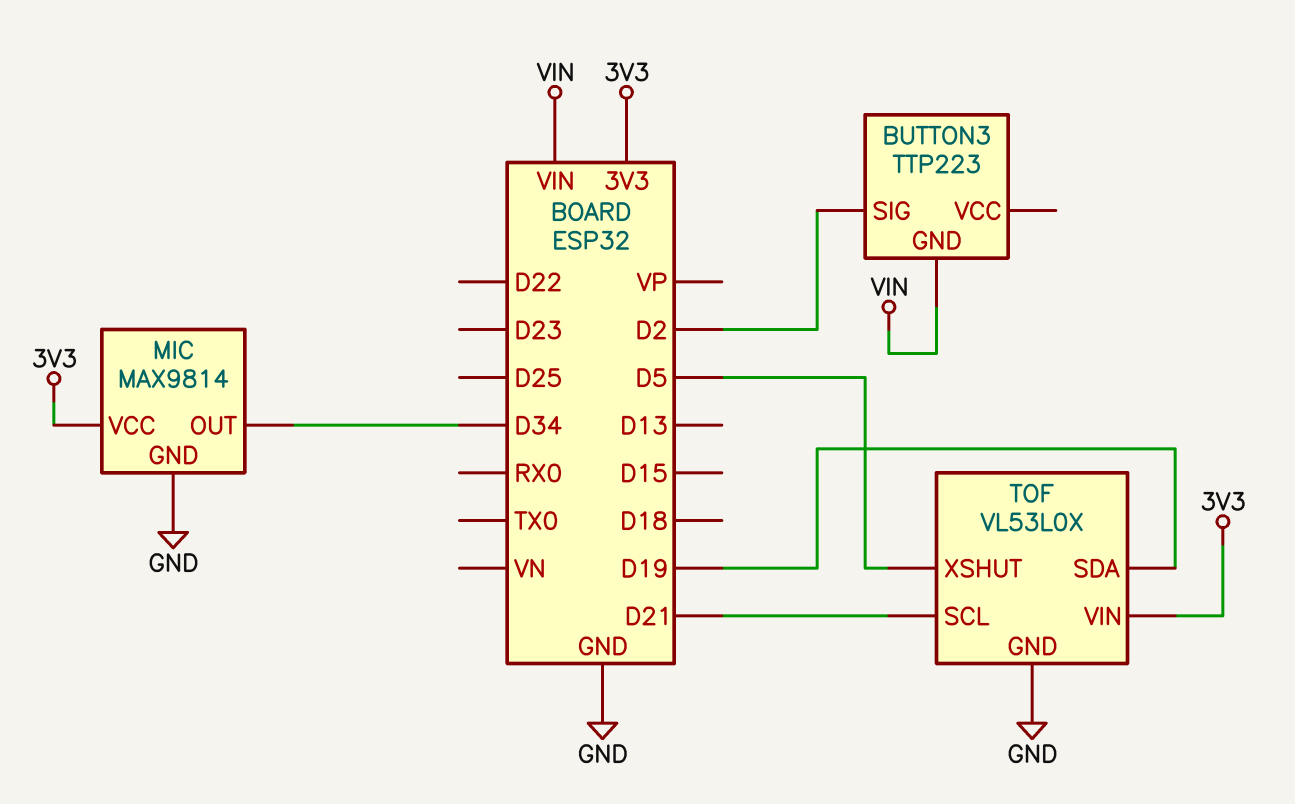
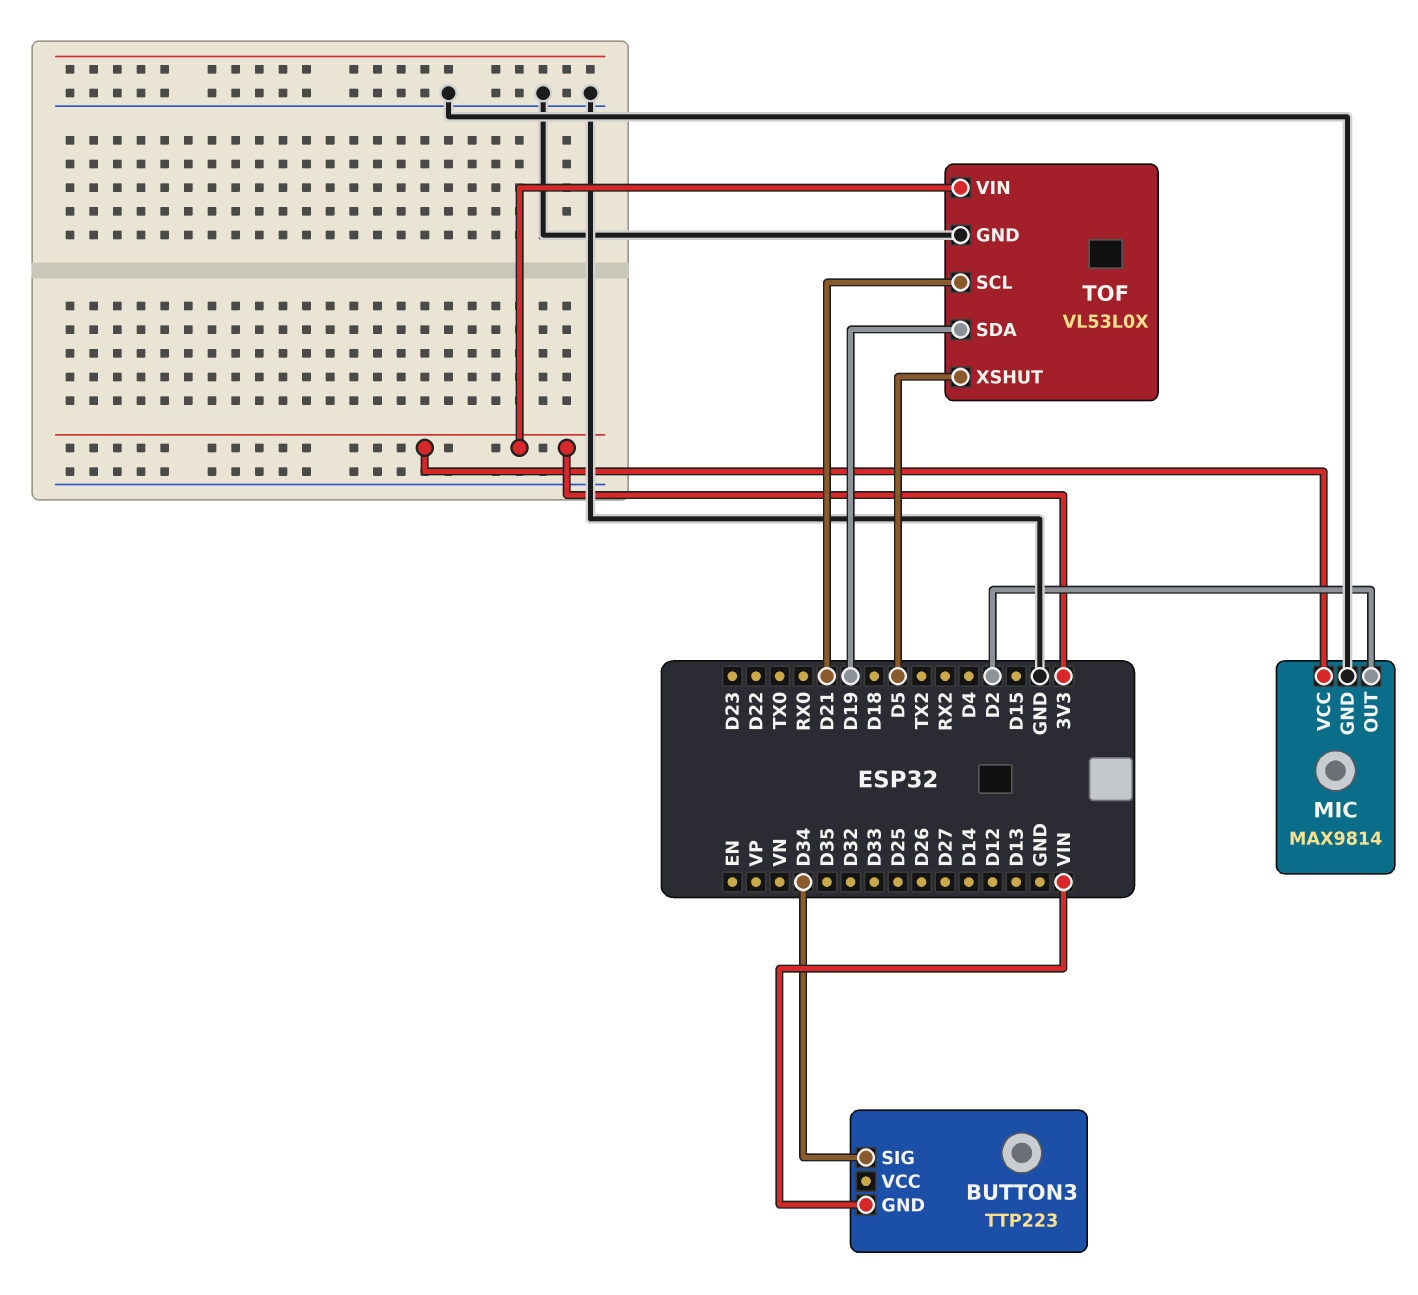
BUTTON3 pin SIG: D2 -> D34
MIC pin OUT: D34 -> D2

